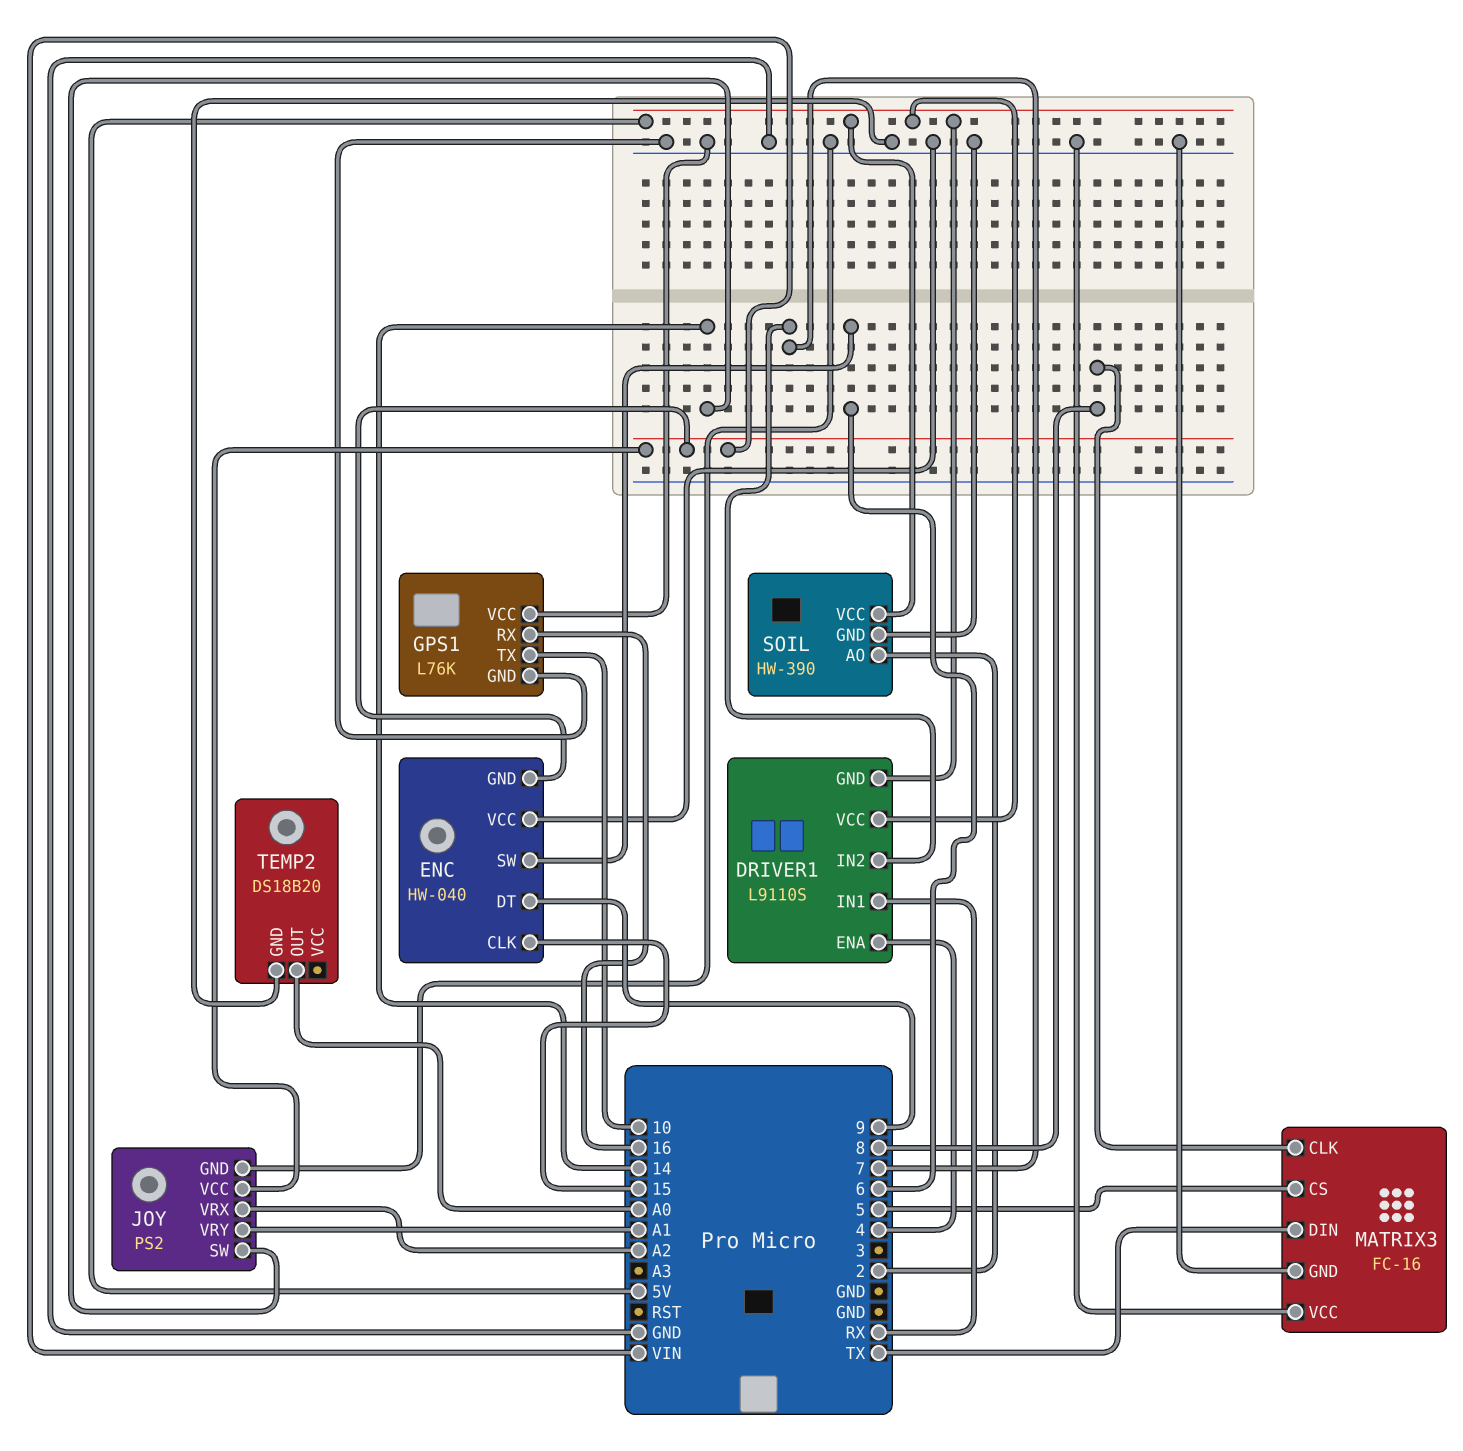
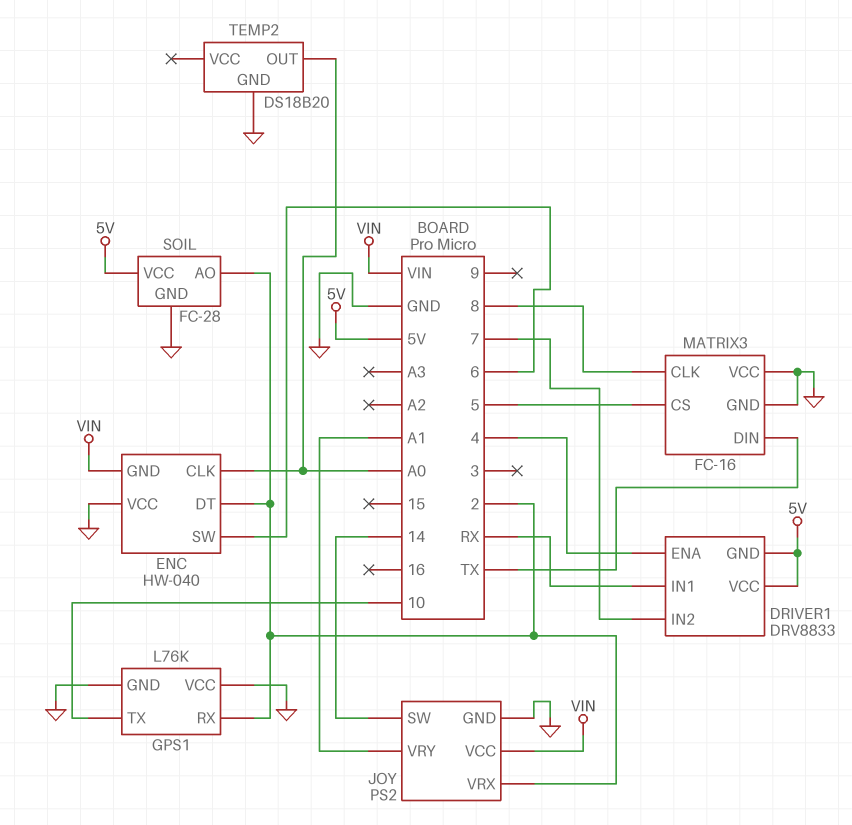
DRIVER1: L9110S -> DRV8833
ENC pin CLK: 15 -> A0
ENC pin DT: 9 -> 2
GPS1 pin RX: 16 -> 2
JOY pin VRX: A2 -> 2
SOIL: HW-390 -> FC-28

